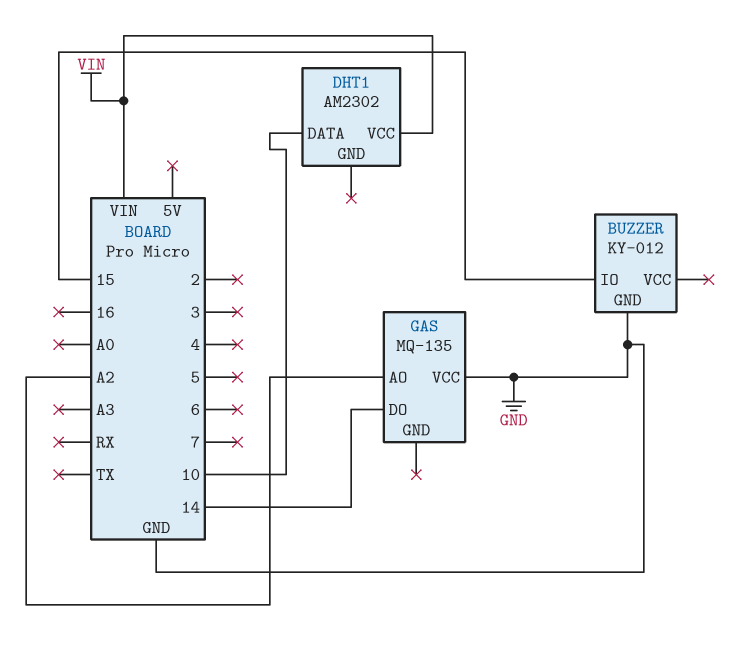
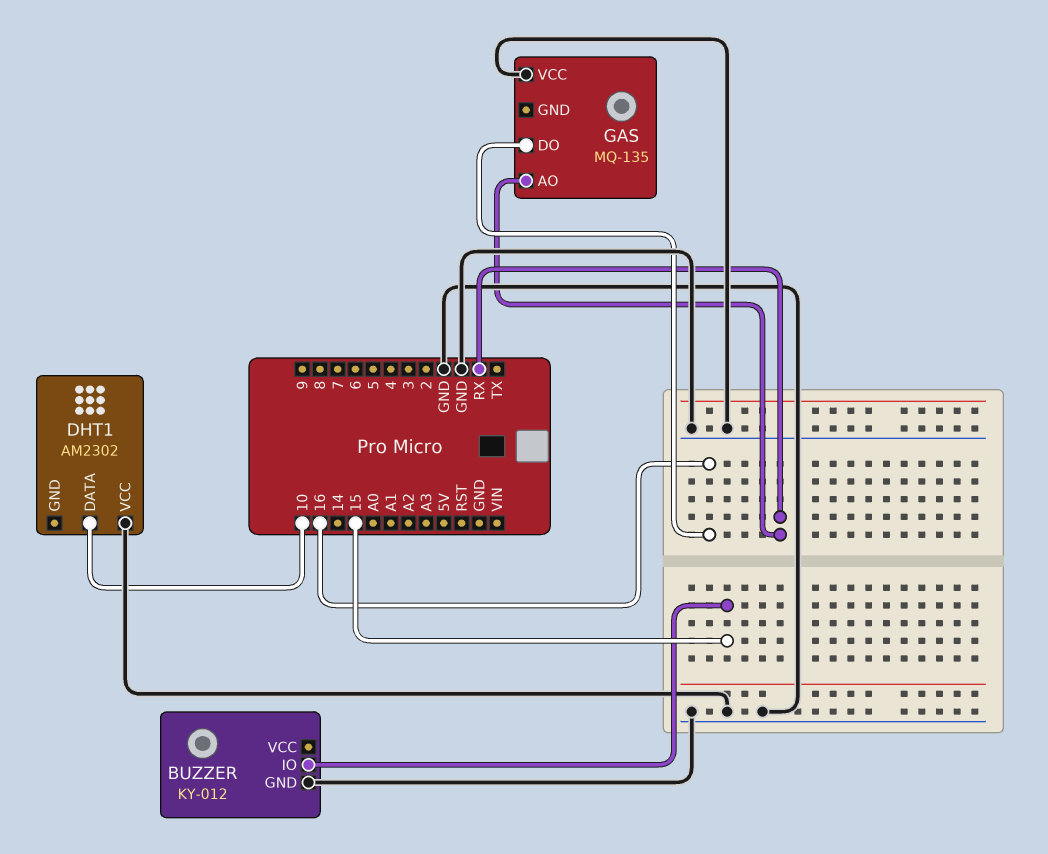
DHT1 pin VCC: VIN -> GND
GAS pin AO: A2 -> RX
GAS pin DO: 14 -> 16

